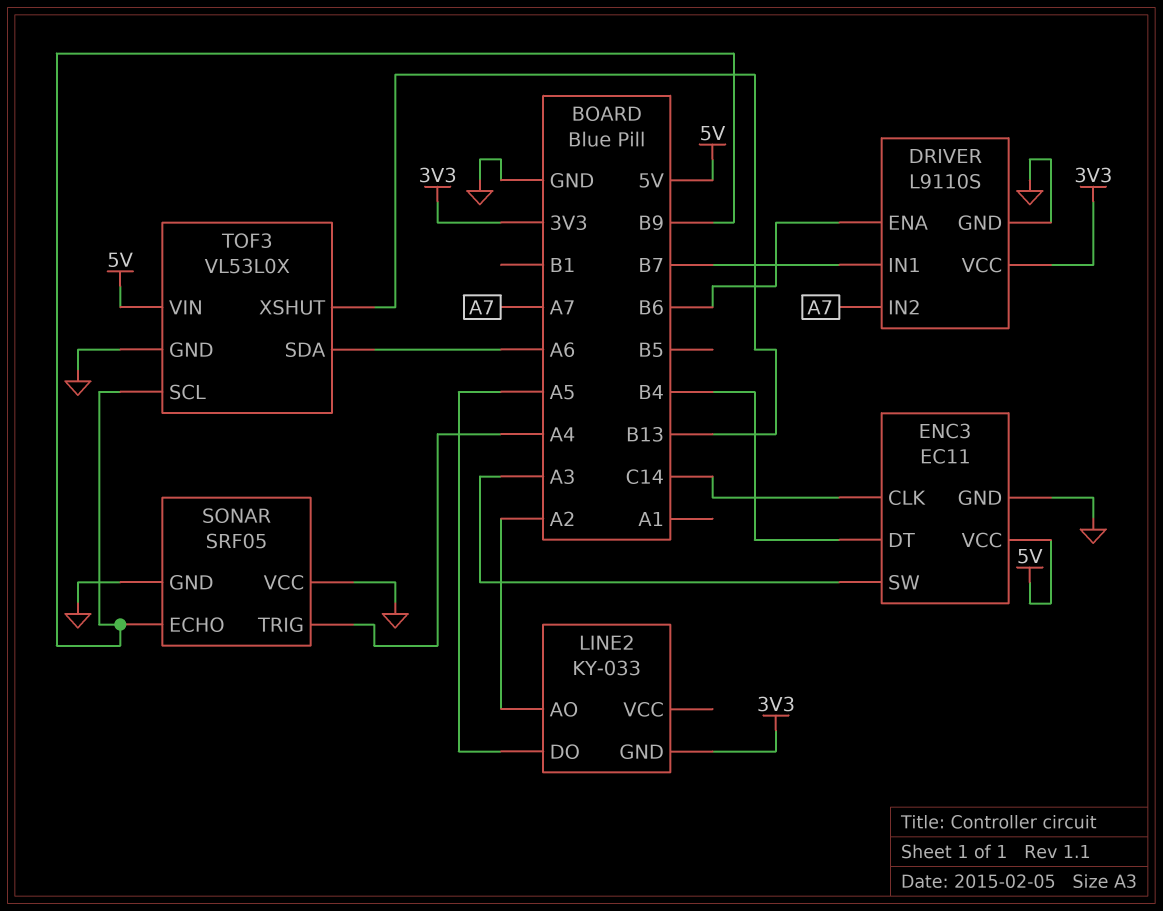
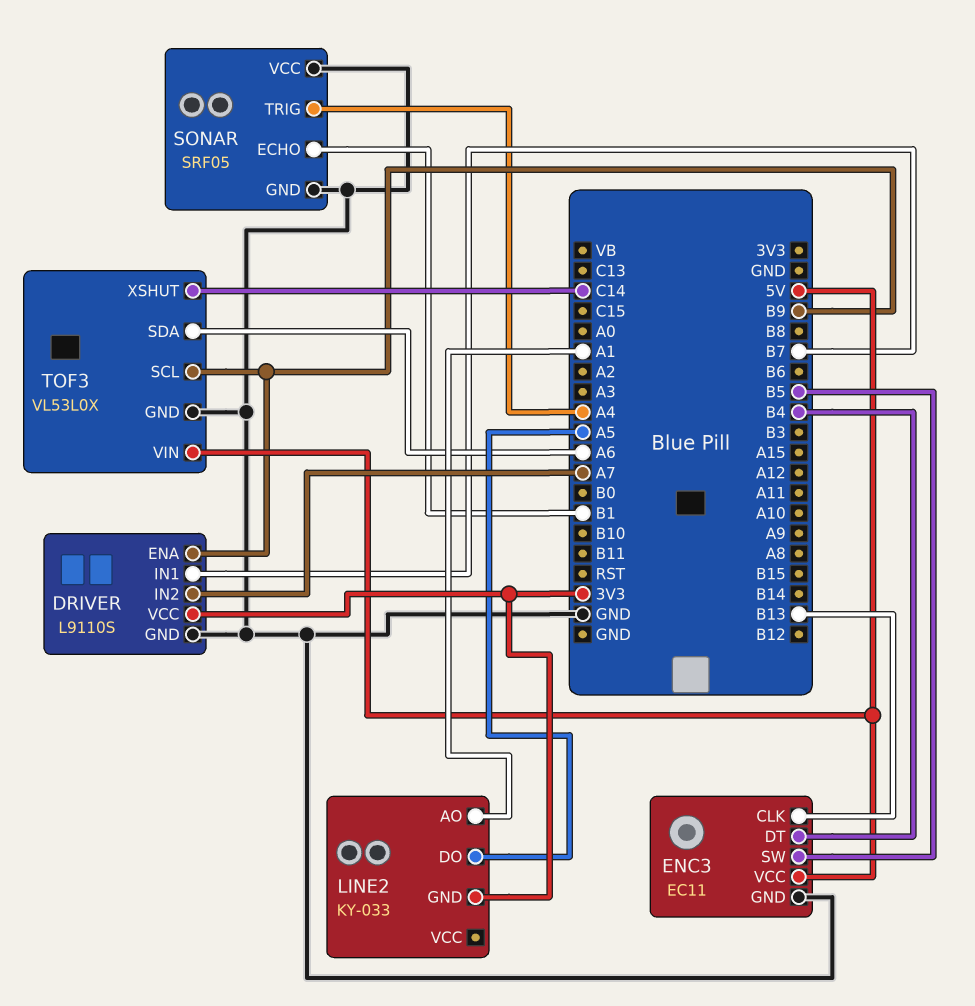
DRIVER pin ENA: B6 -> B9
ENC3 pin CLK: C14 -> B13
ENC3 pin SW: A3 -> B5
LINE2 pin AO: A2 -> A1
SONAR pin ECHO: B9 -> B1
TOF3 pin XSHUT: B13 -> C14

